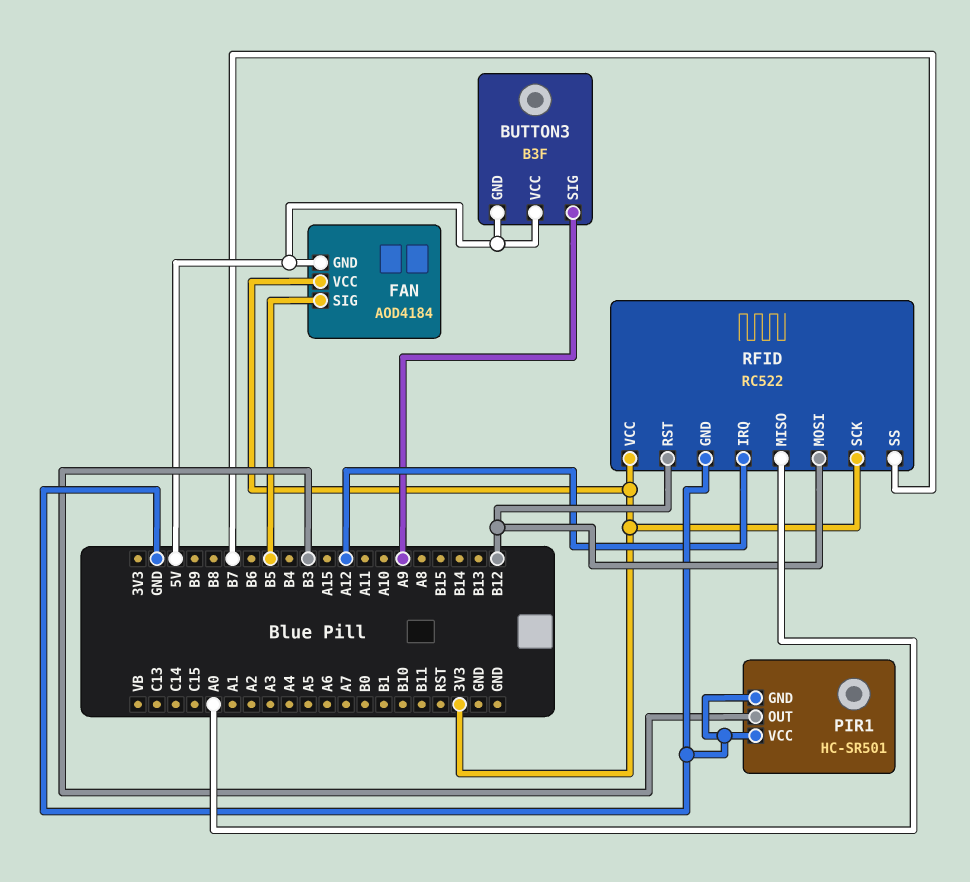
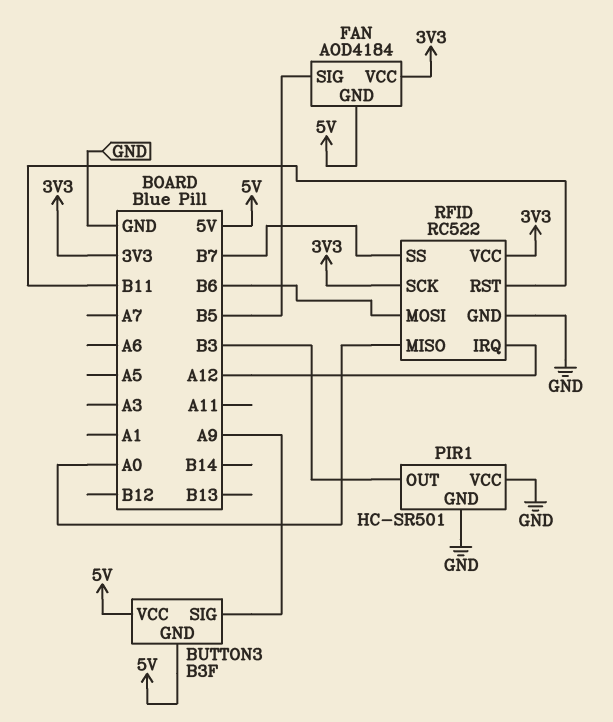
RFID pin MOSI: B12 -> B6
RFID pin RST: B12 -> B11

